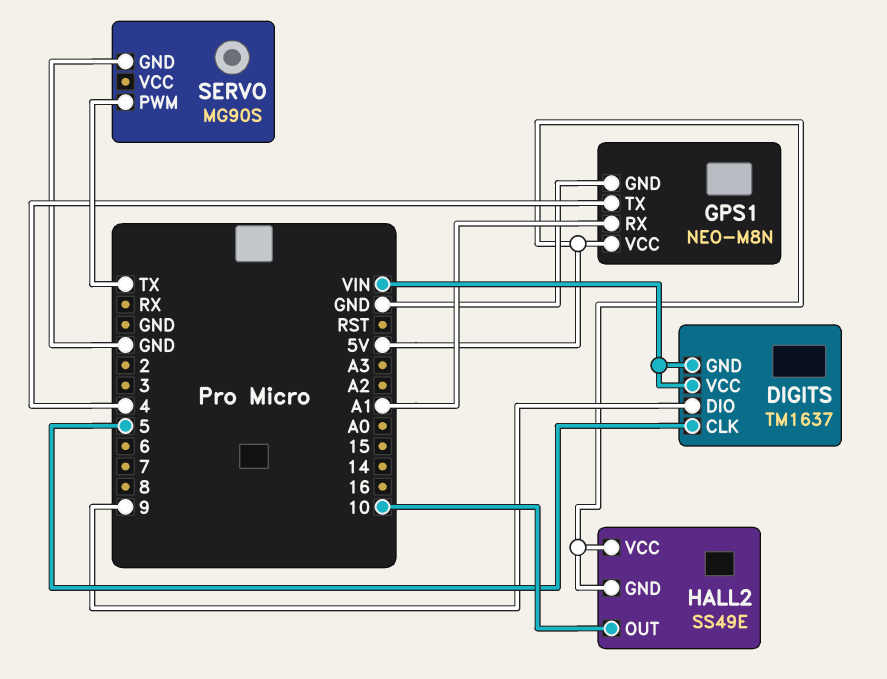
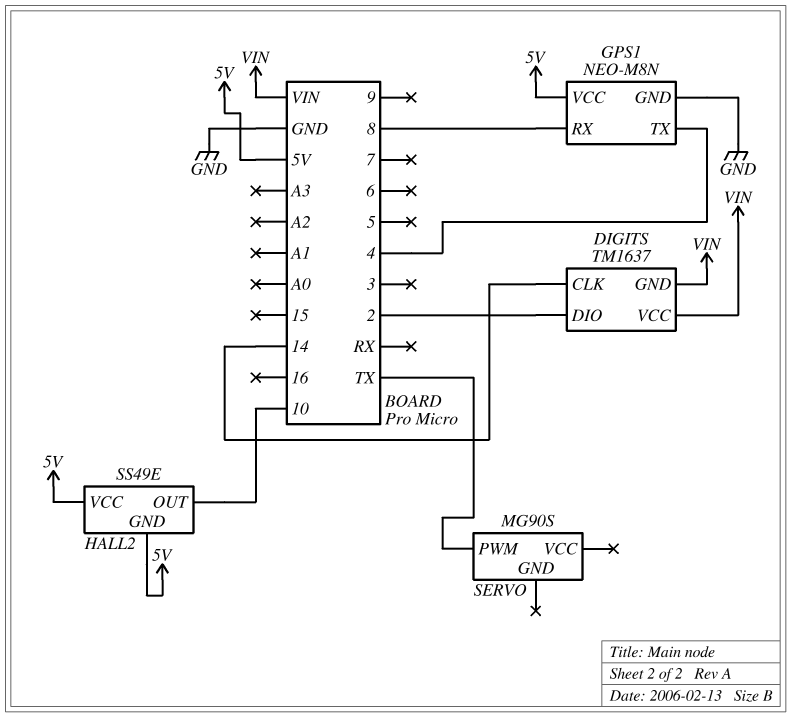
DIGITS pin CLK: 5 -> 14
DIGITS pin DIO: 9 -> 2
GPS1 pin RX: A1 -> 8
SERVO pin GND: GND -> none

